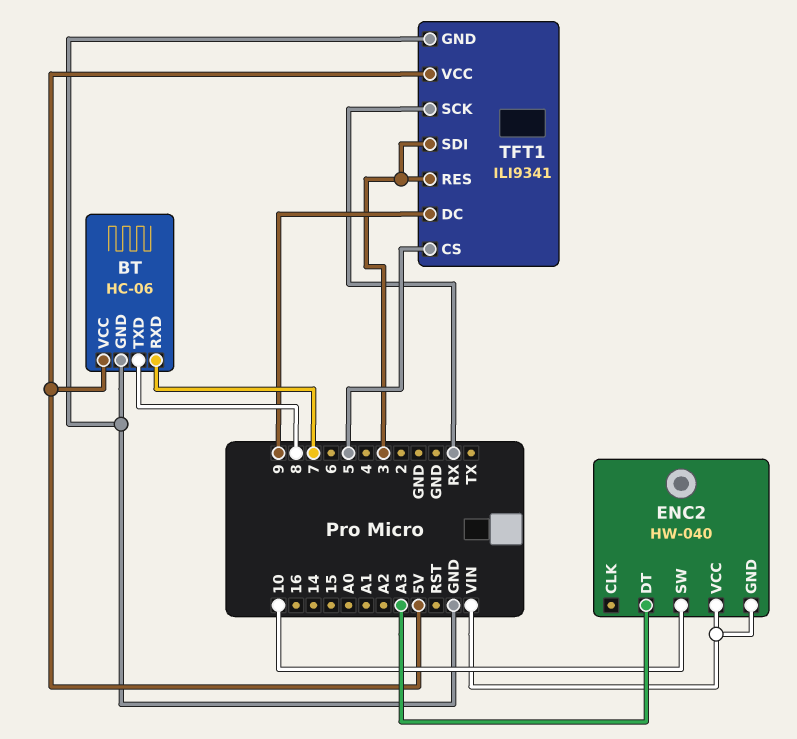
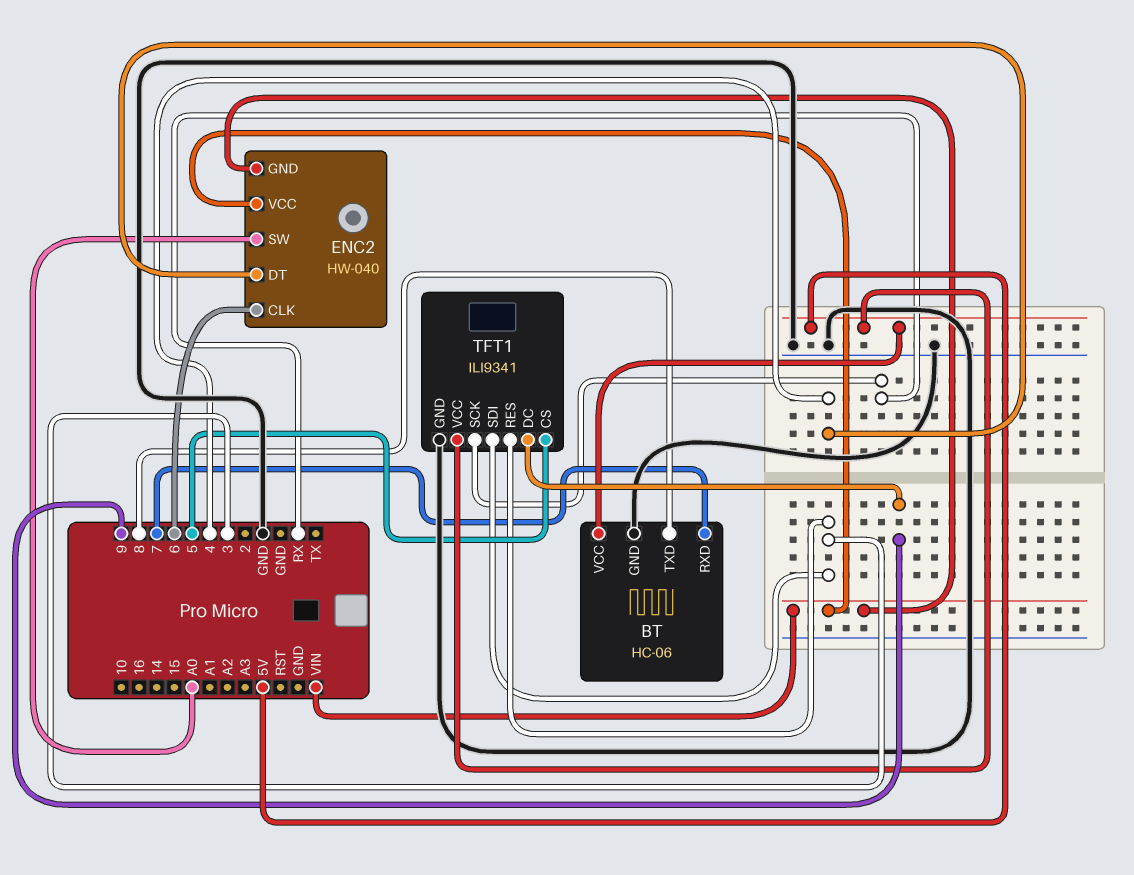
ENC2 pin CLK: none -> 6
ENC2 pin DT: A3 -> 4
ENC2 pin SW: 10 -> A0

